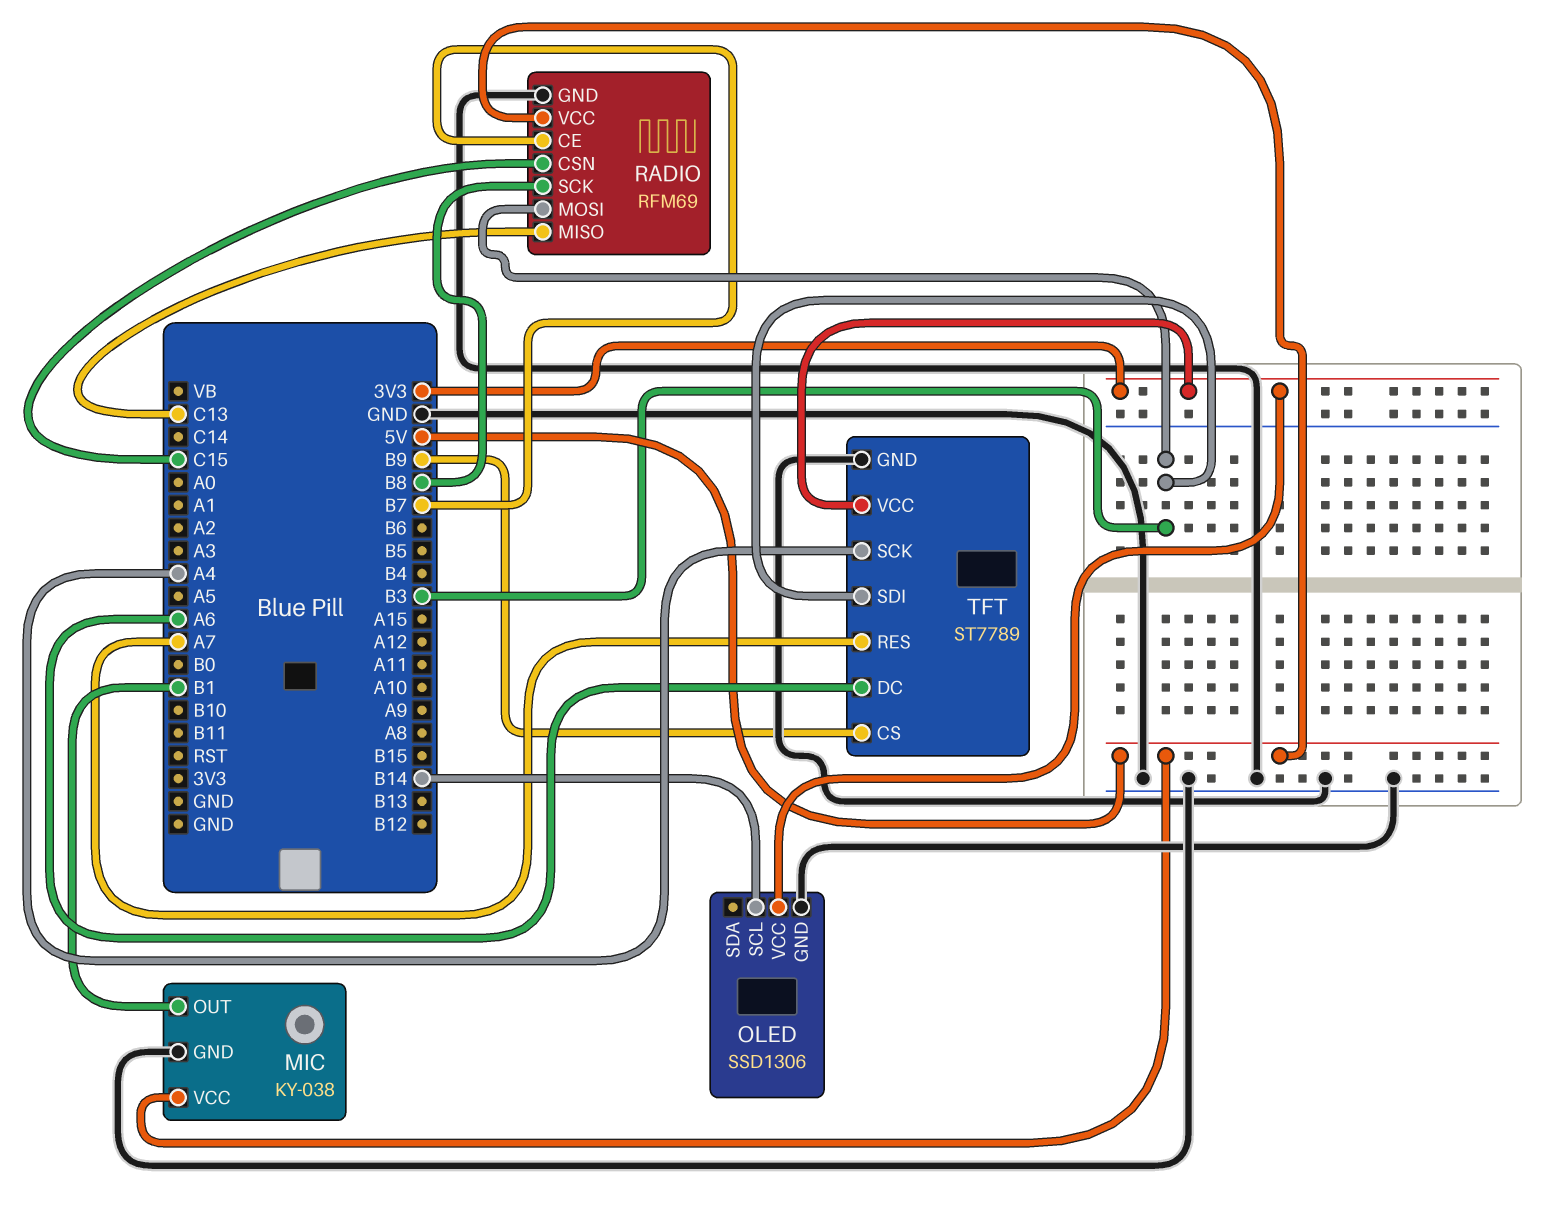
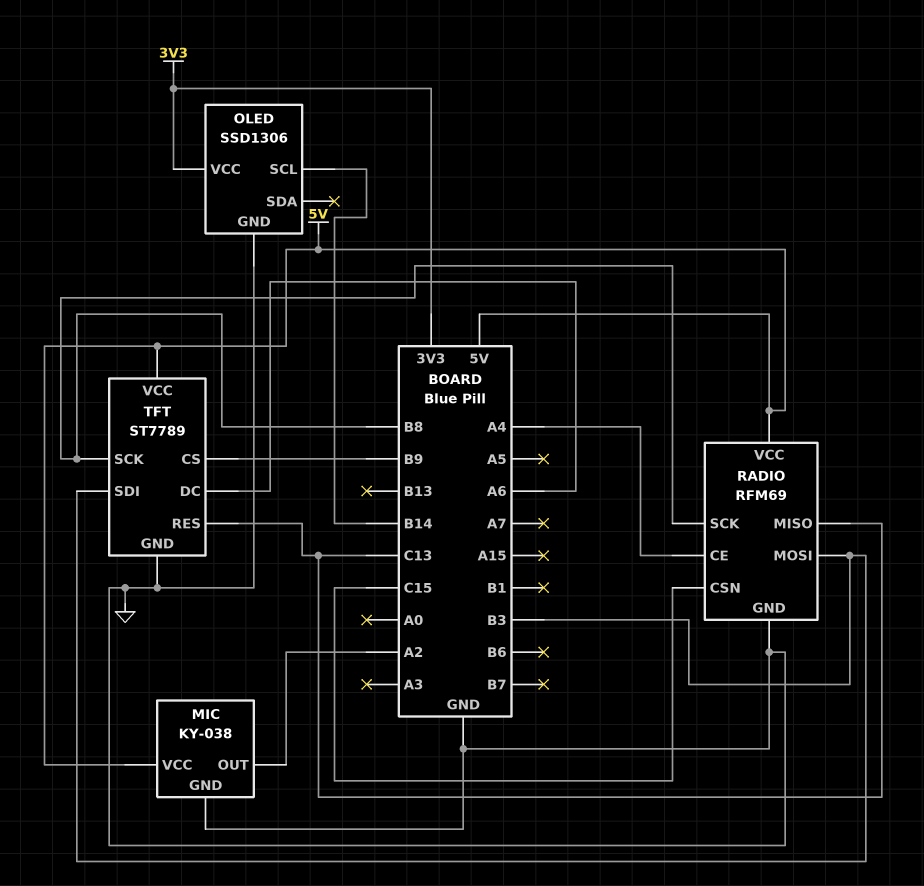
MIC pin OUT: B1 -> A2
RADIO pin CE: B7 -> A4
TFT pin RES: A7 -> C13
TFT pin SCK: A4 -> B8
TFT pin VCC: 3V3 -> 5V

